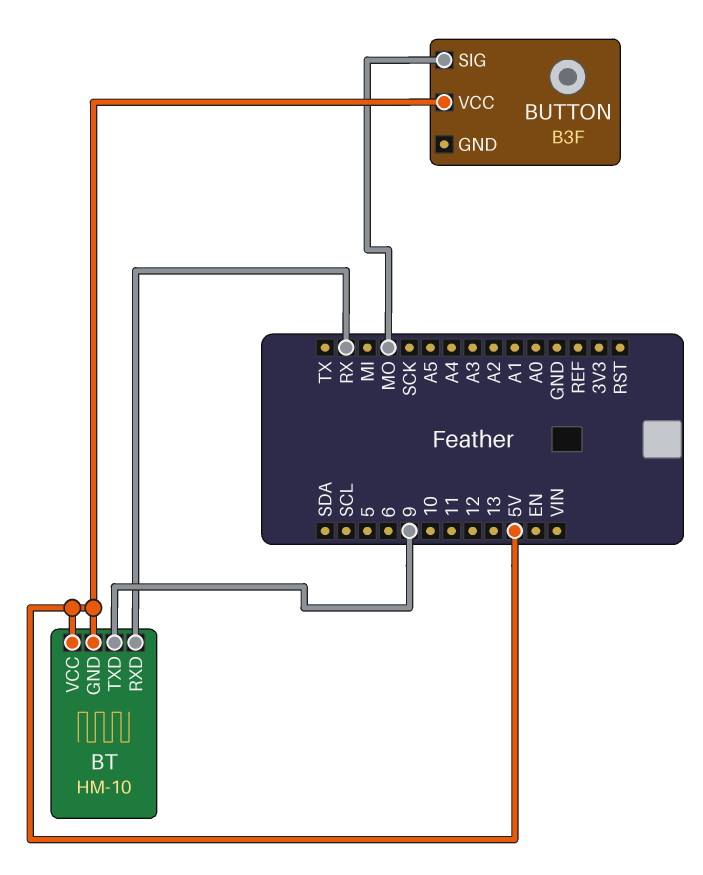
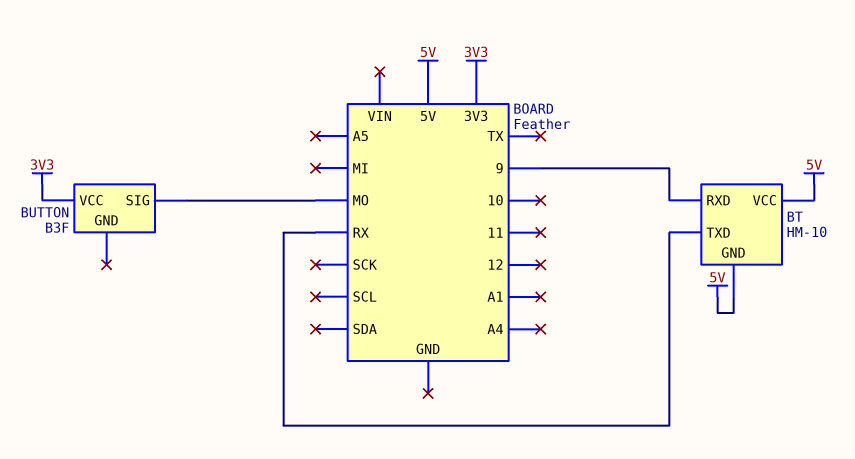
BT pin RXD: RX -> 9
BT pin TXD: 9 -> RX
BUTTON pin VCC: 5V -> 3V3

